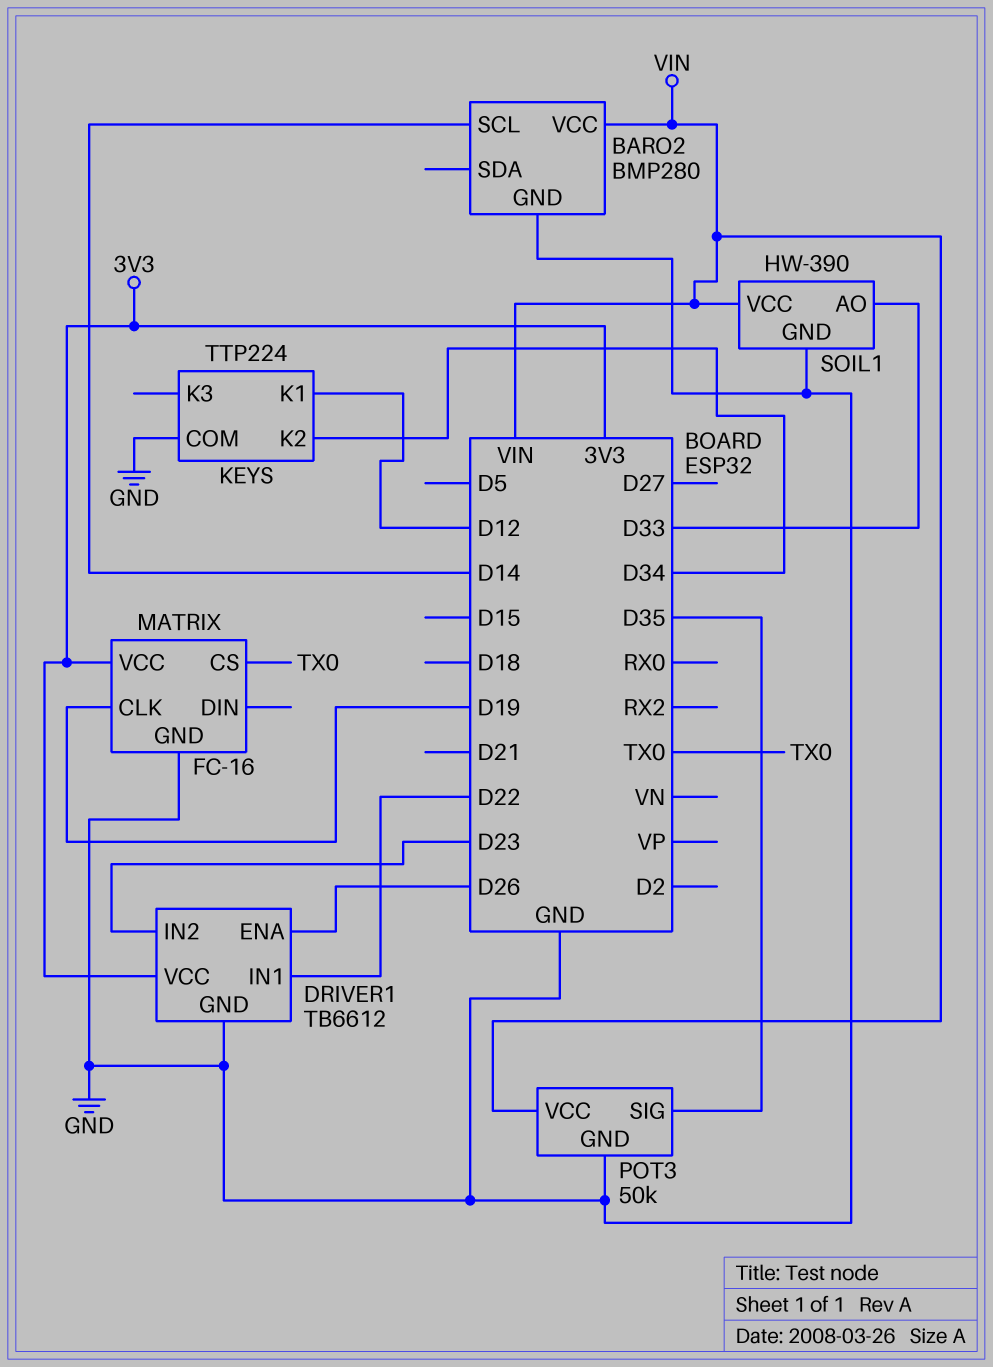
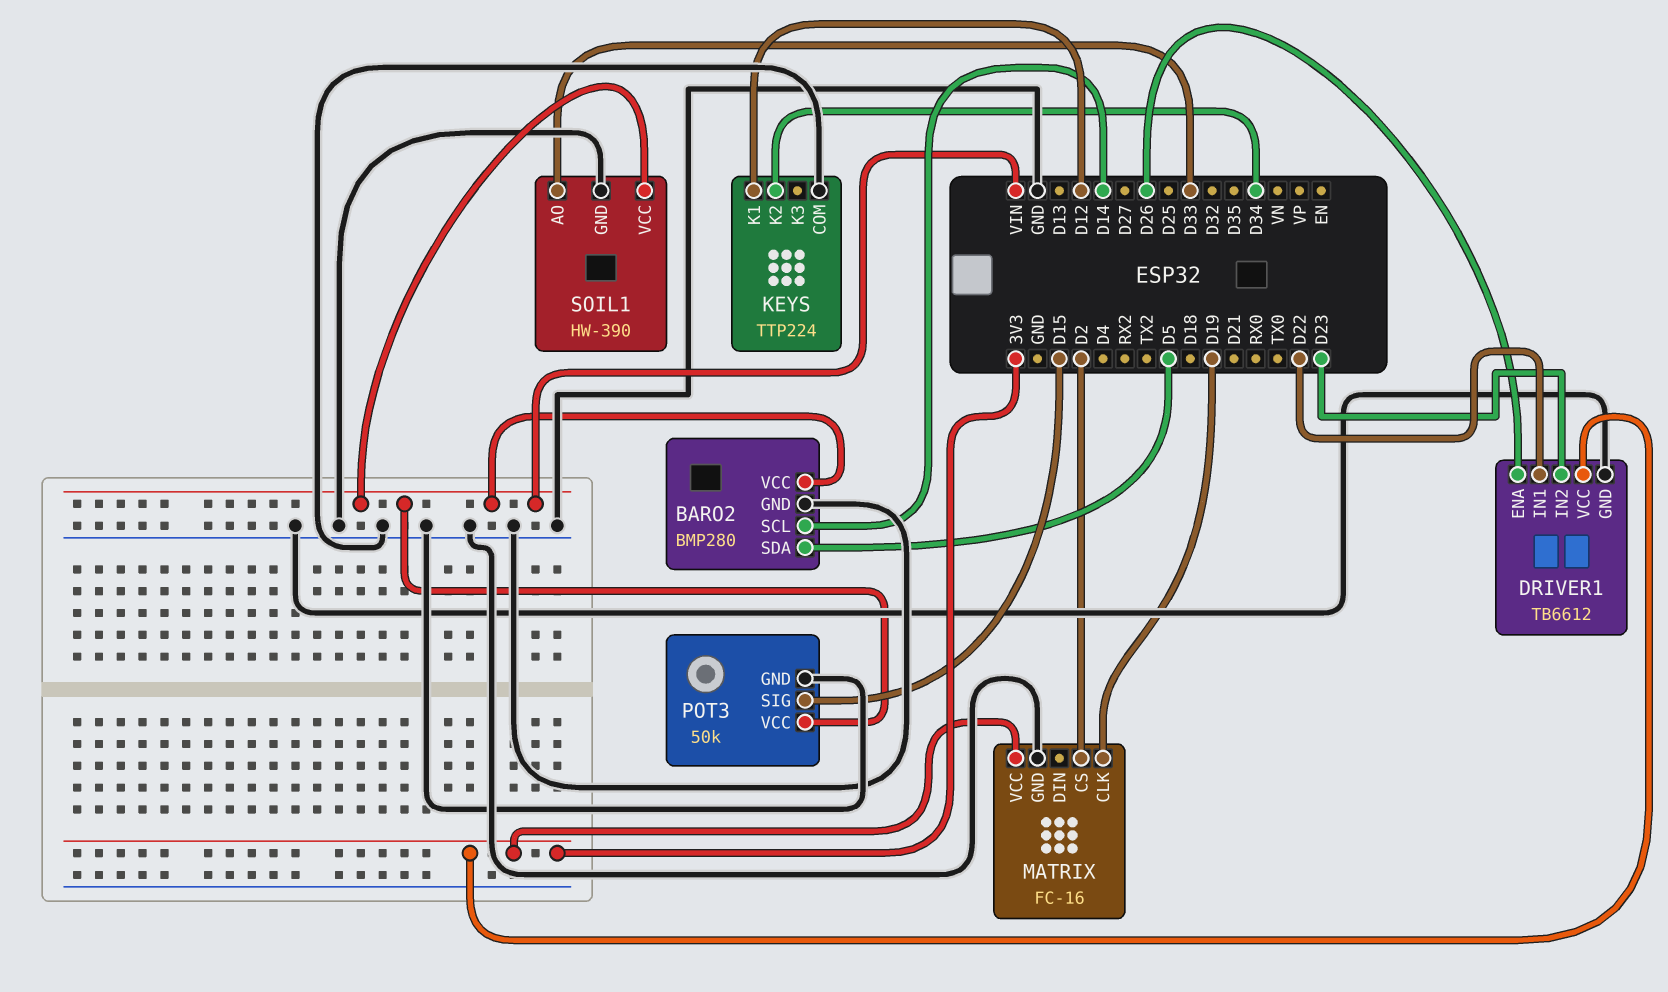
BARO2 pin SDA: none -> D5
MATRIX pin CS: TX0 -> D2
POT3 pin SIG: D35 -> D15

